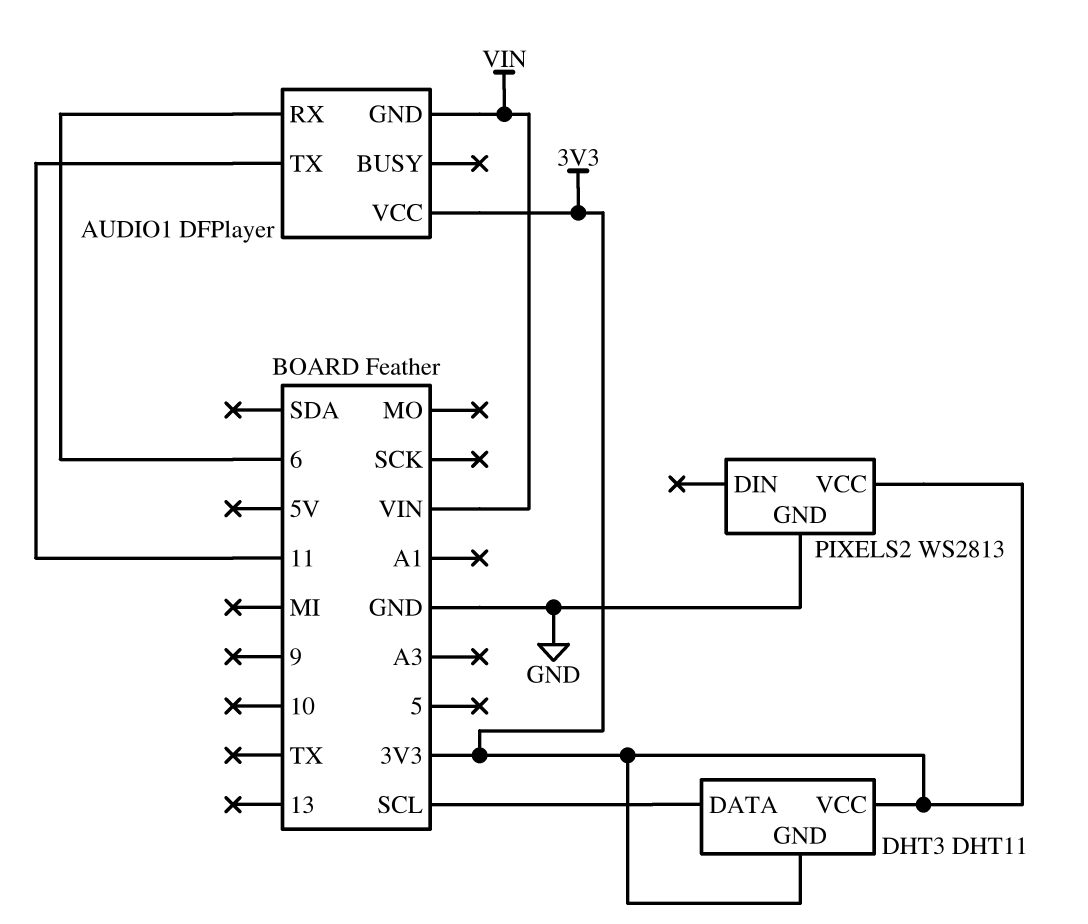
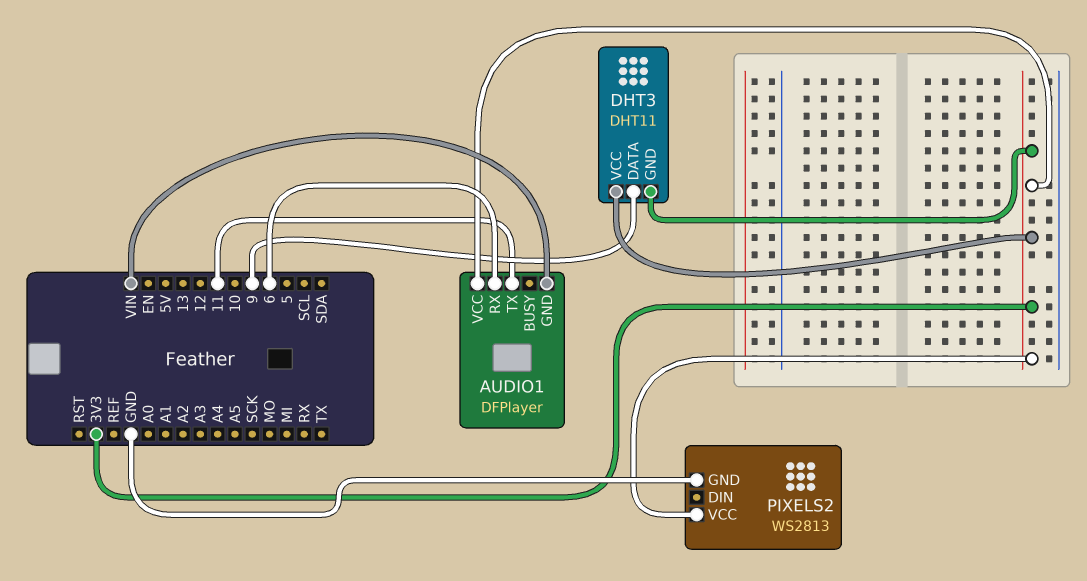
DHT3 pin DATA: SCL -> 9

